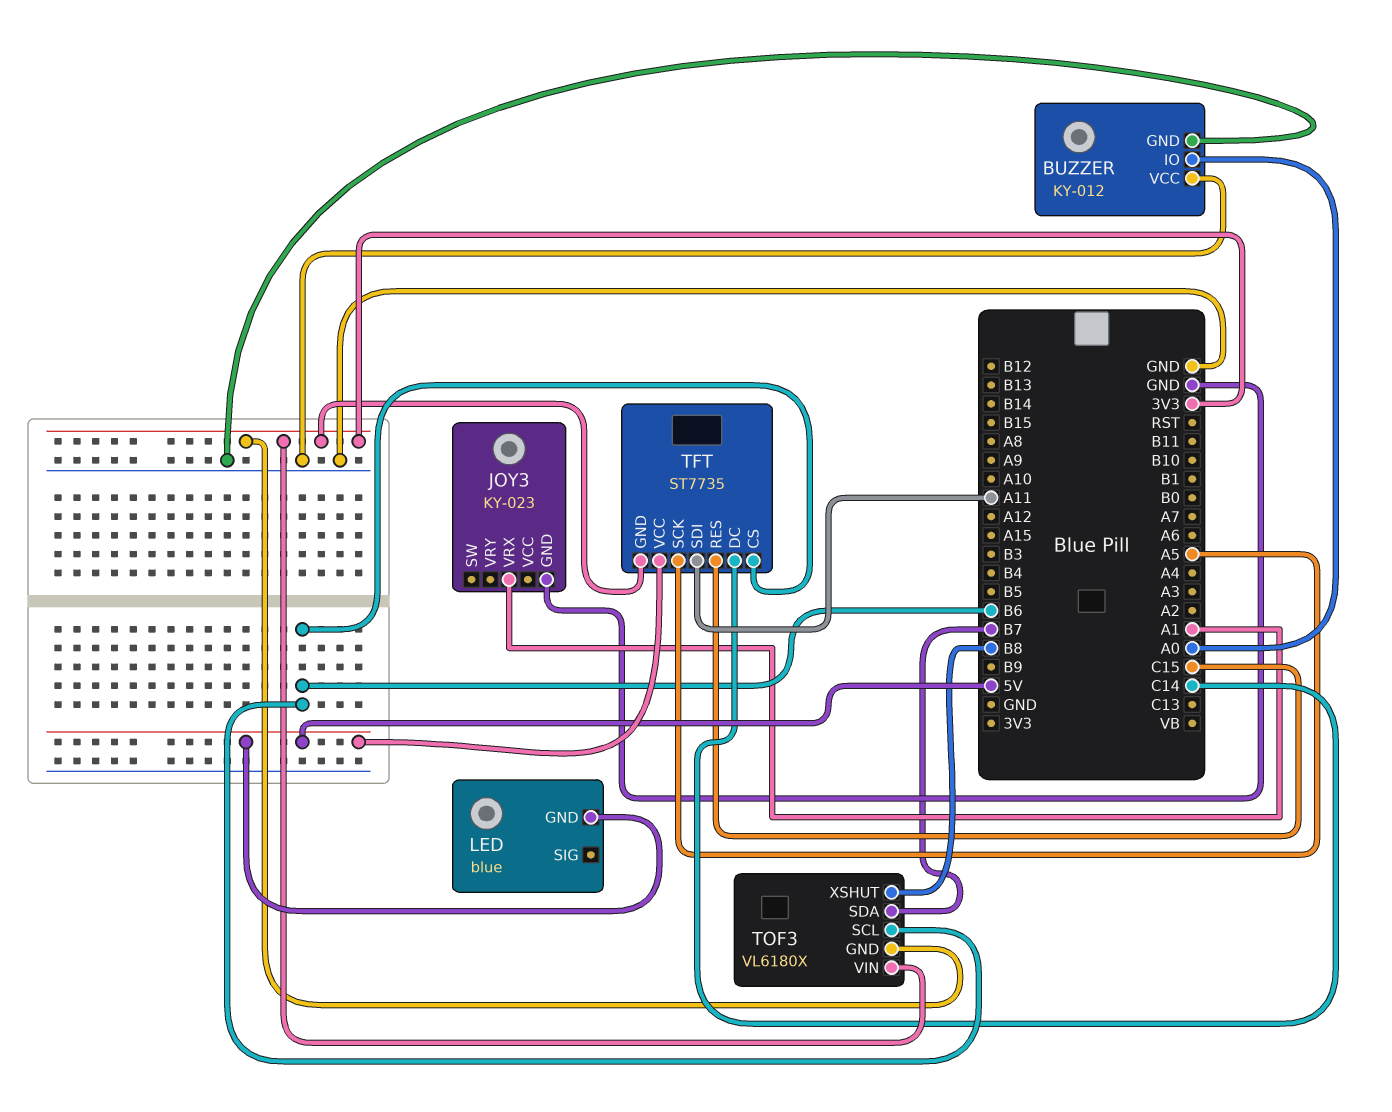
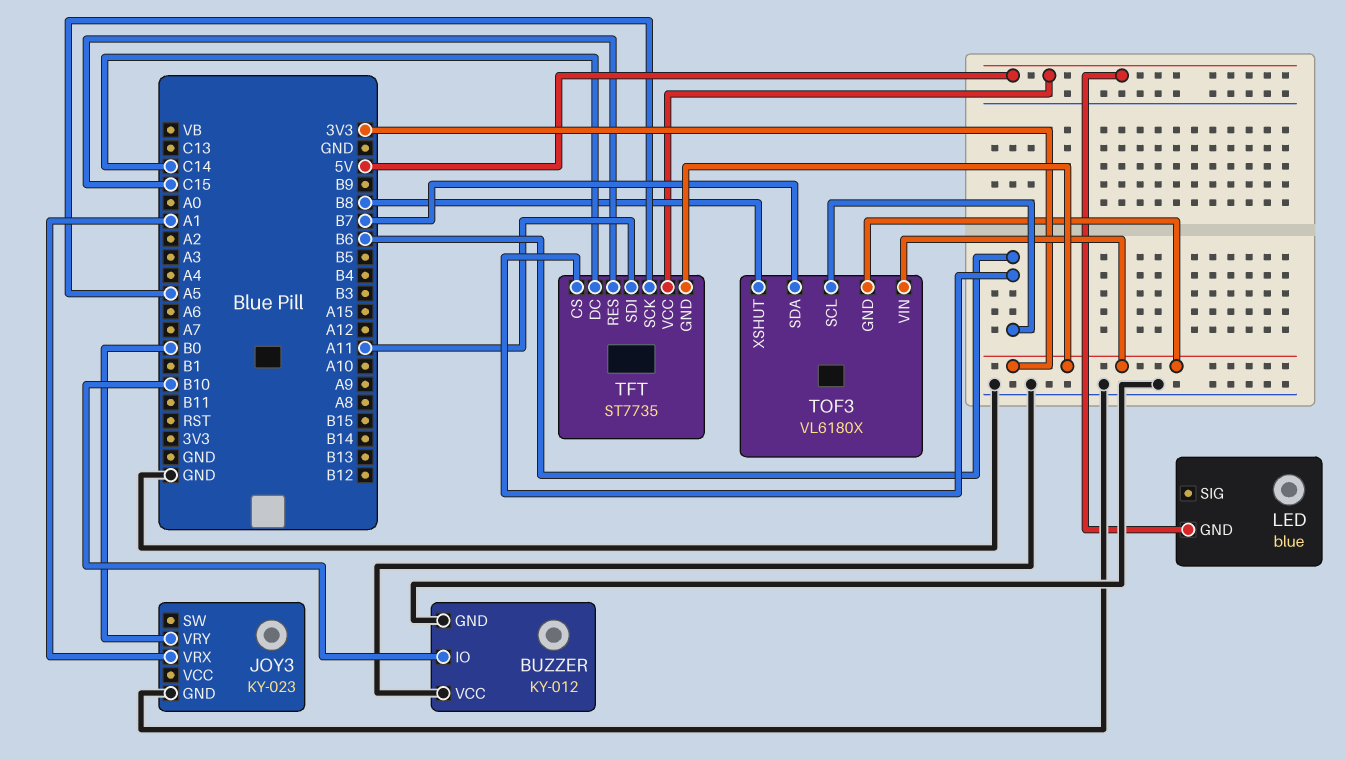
BUZZER pin IO: A0 -> B10
JOY3 pin VRY: none -> B0

